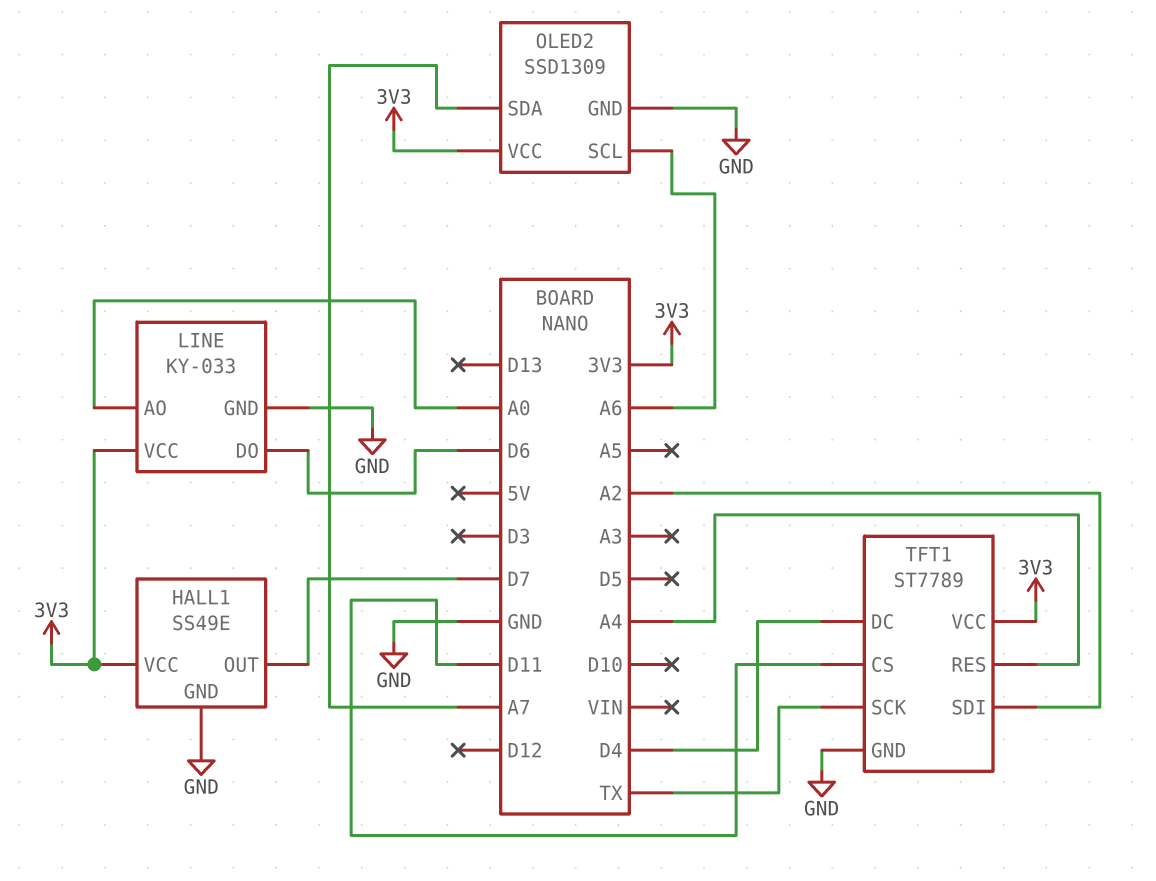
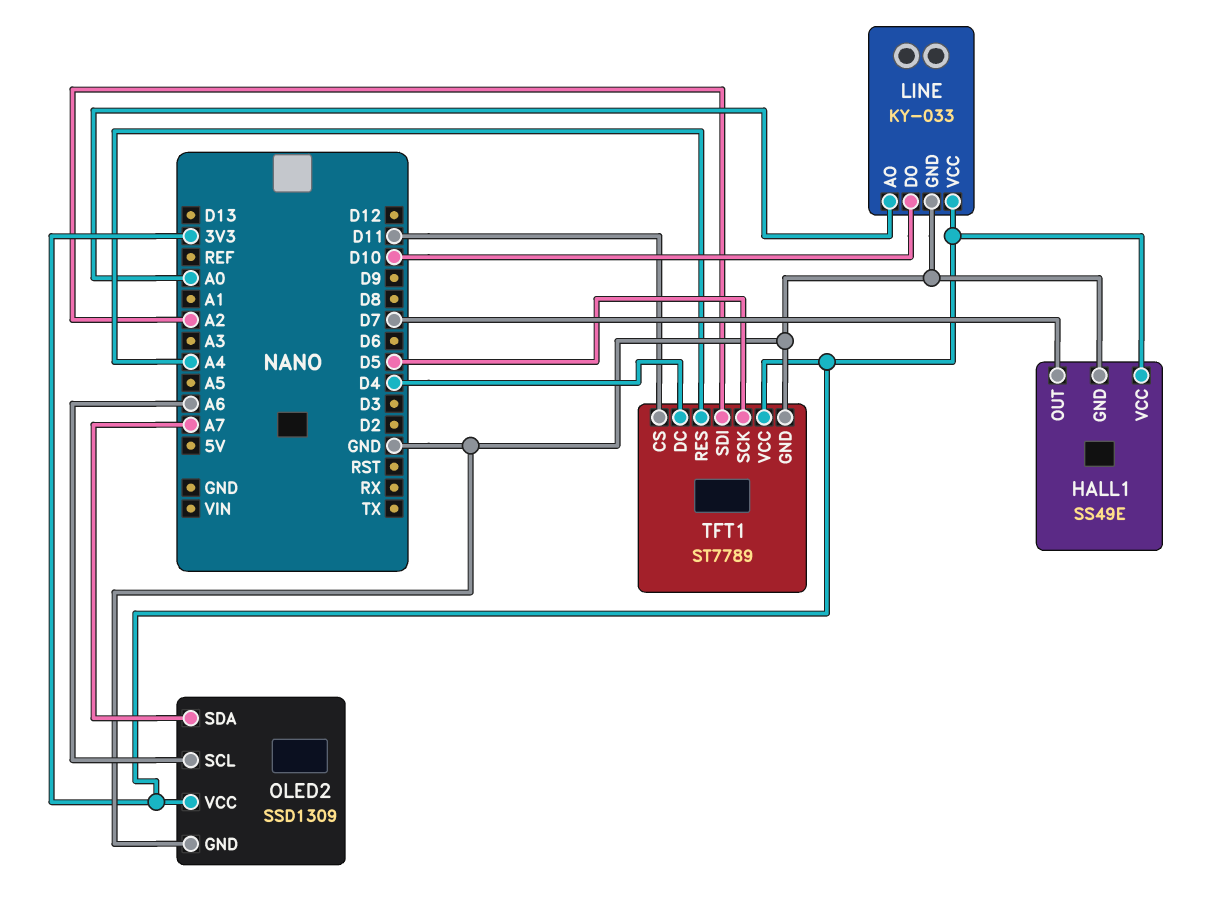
LINE pin DO: D6 -> D10
TFT1 pin SCK: TX -> D5

